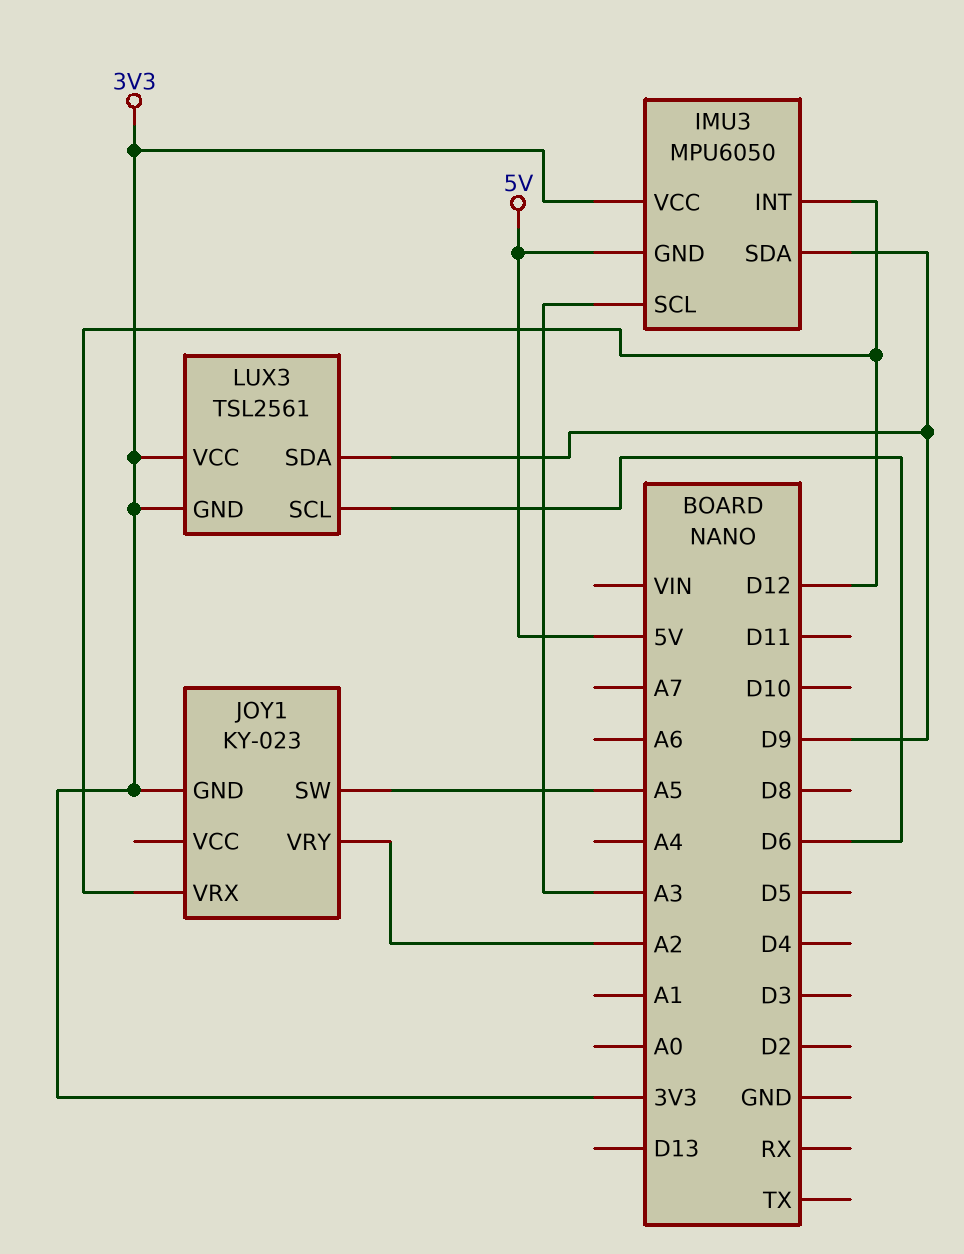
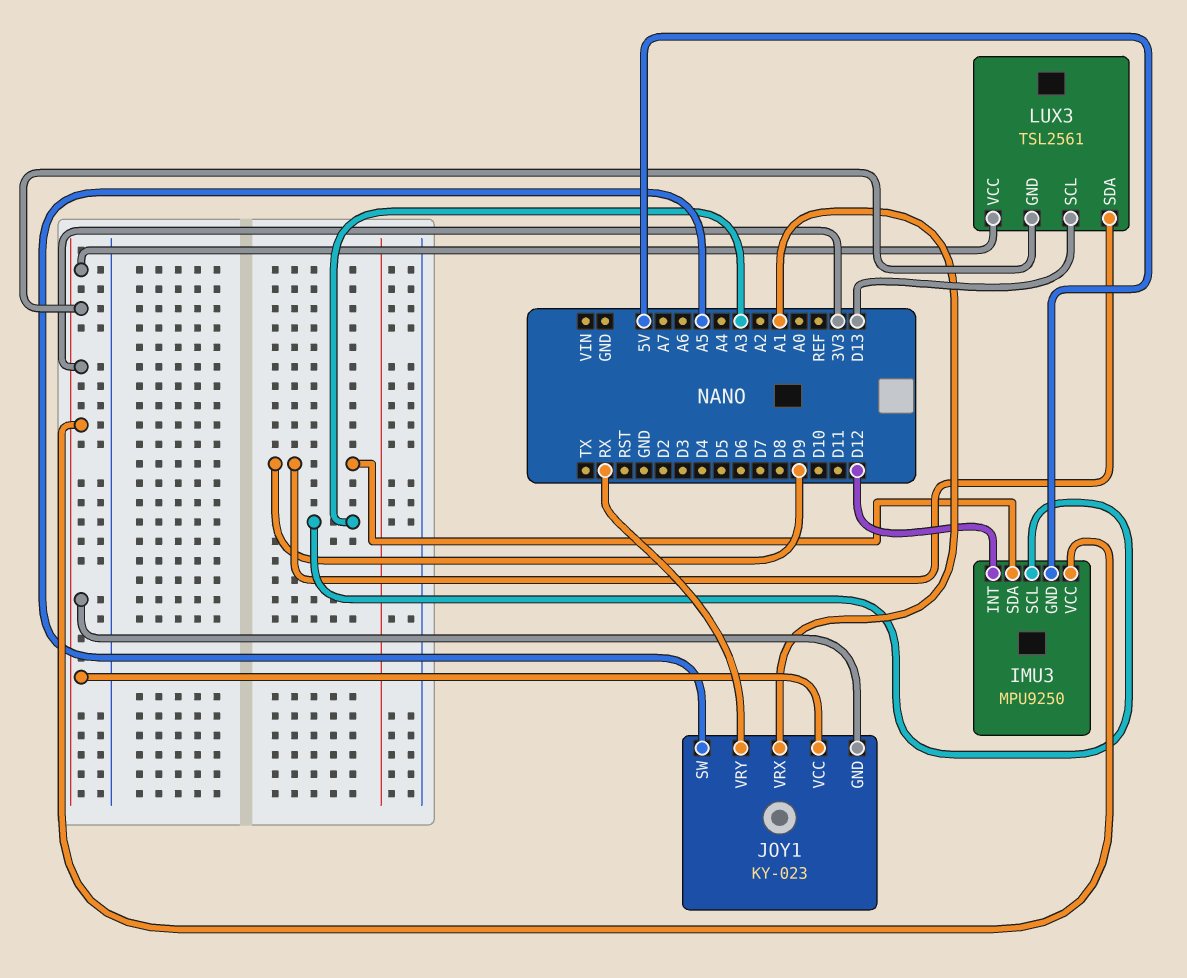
IMU3: MPU6050 -> MPU9250
JOY1 pin VCC: none -> 3V3
JOY1 pin VRX: D12 -> A1
JOY1 pin VRY: A2 -> RX
LUX3 pin SCL: D6 -> D13

